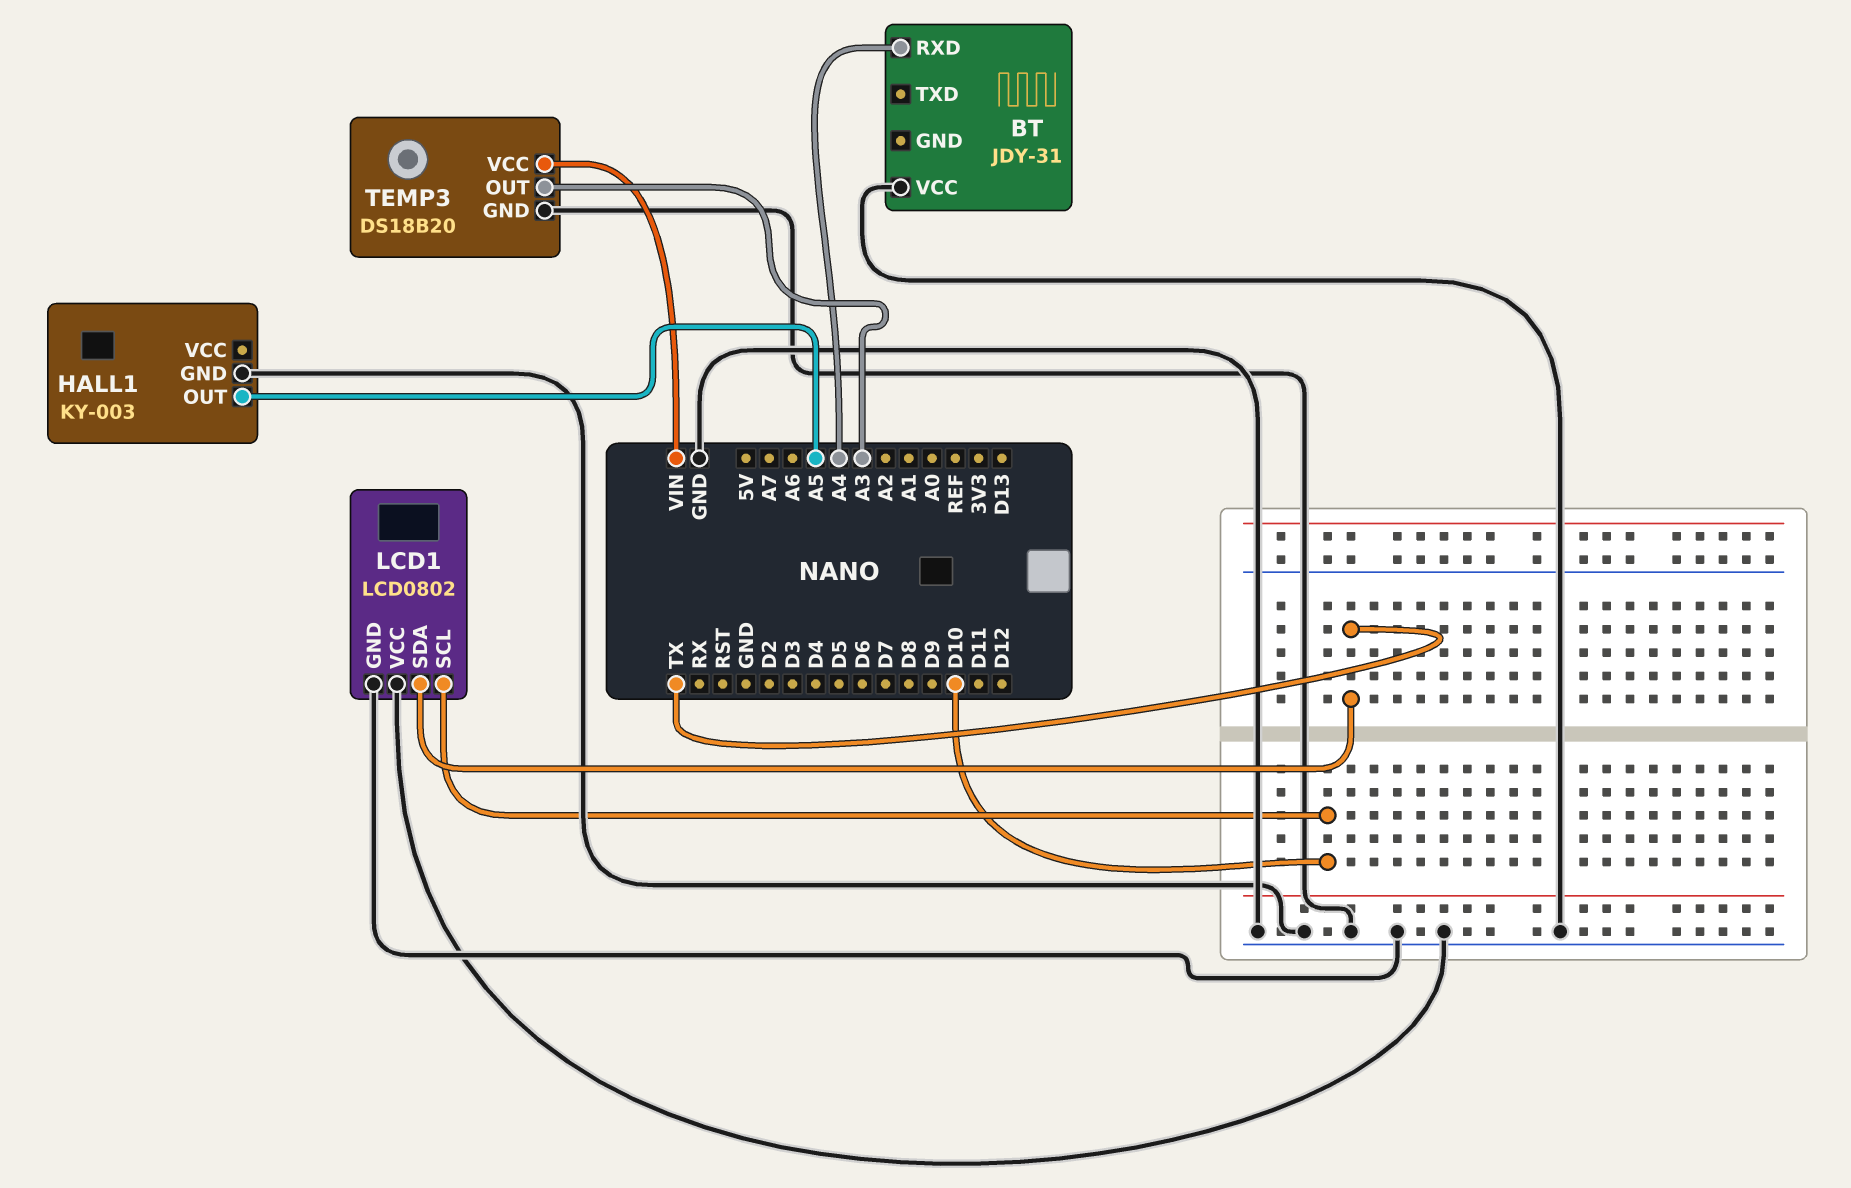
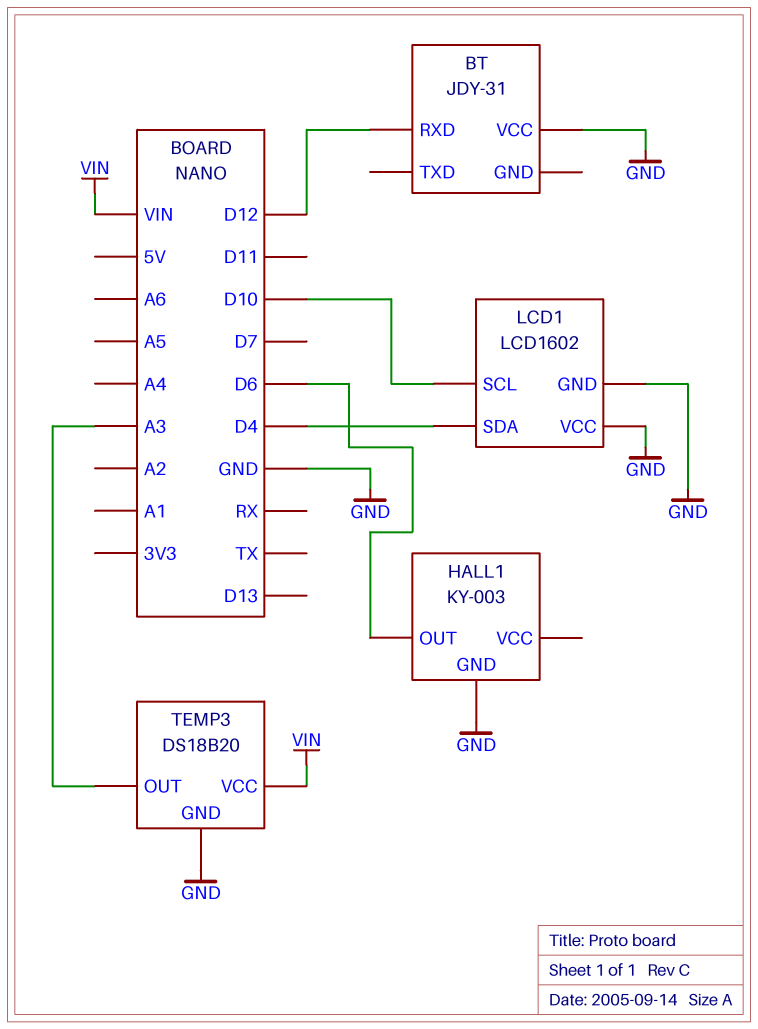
BT pin RXD: A4 -> D12
HALL1 pin OUT: A5 -> D6
LCD1: LCD0802 -> LCD1602
LCD1 pin SDA: TX -> D4

